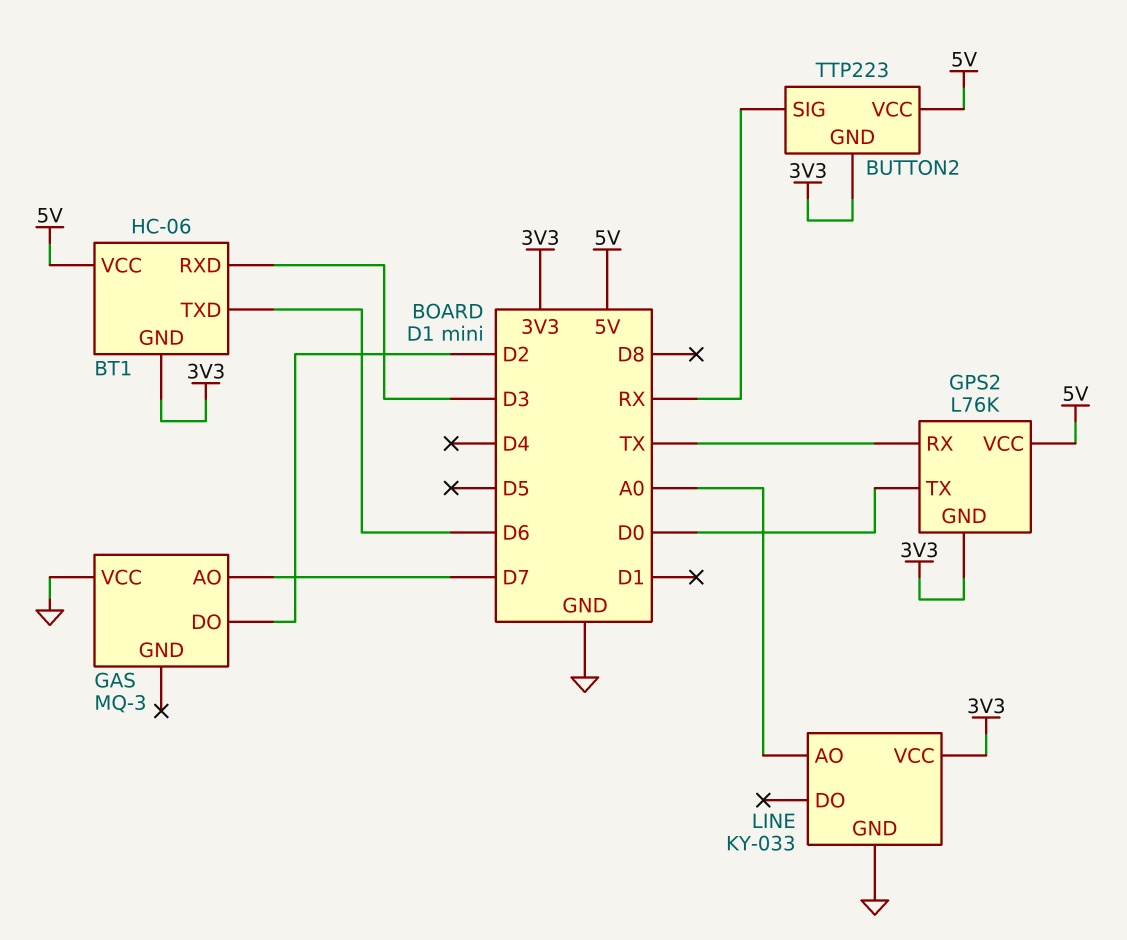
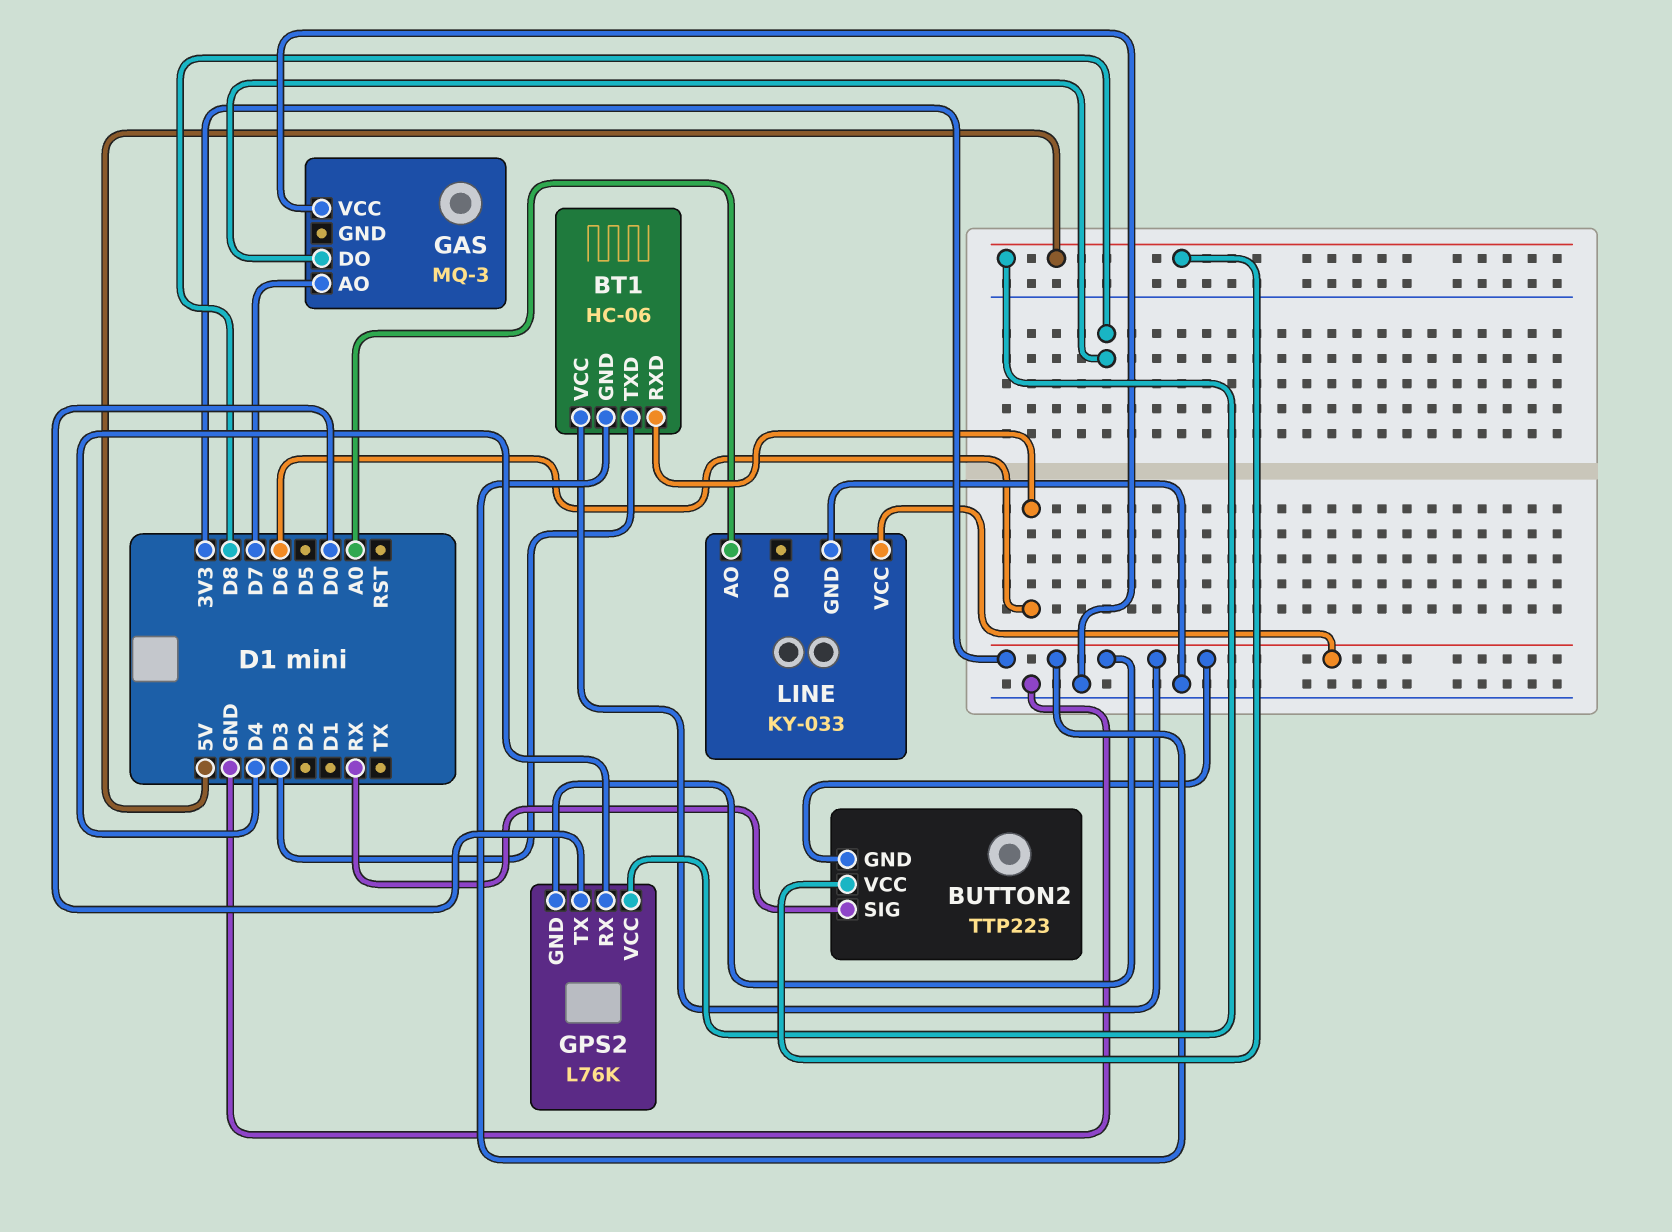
BT1 pin RXD: D3 -> D6
BT1 pin TXD: D6 -> D3
BT1 pin VCC: 5V -> 3V3
GAS pin DO: D2 -> D8
GPS2 pin RX: TX -> D4

